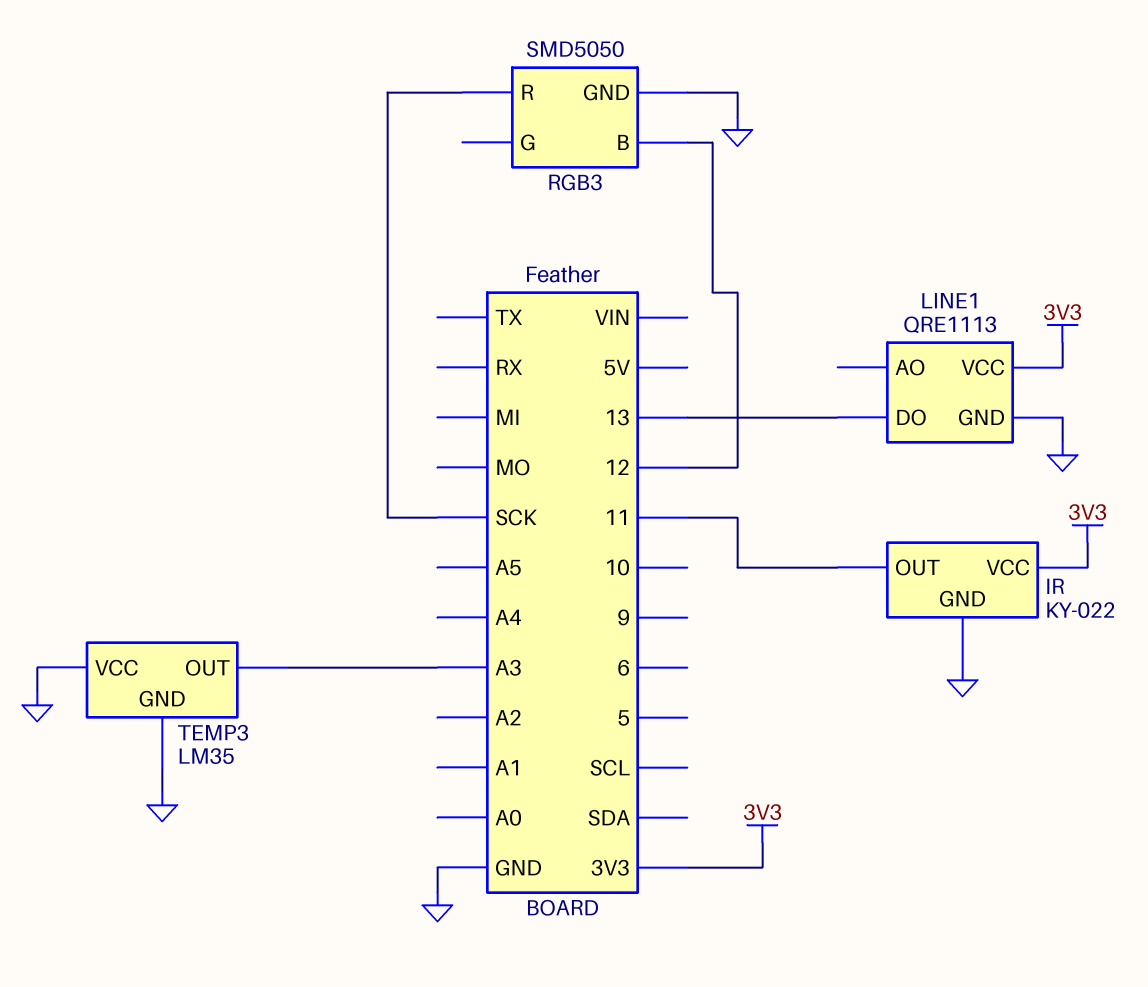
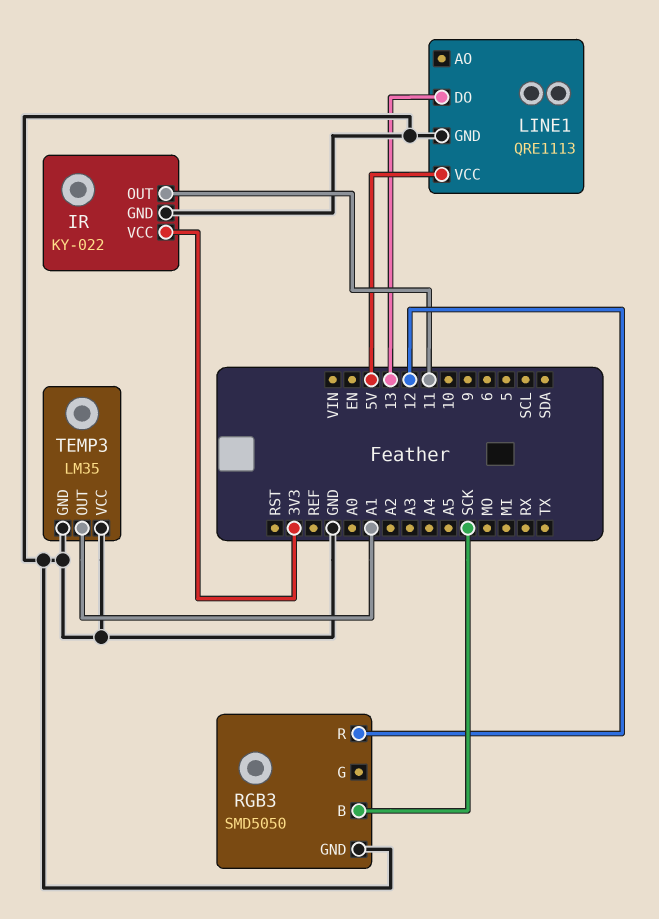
LINE1 pin VCC: 3V3 -> 5V
RGB3 pin B: 12 -> SCK
RGB3 pin R: SCK -> 12
TEMP3 pin OUT: A3 -> A1

